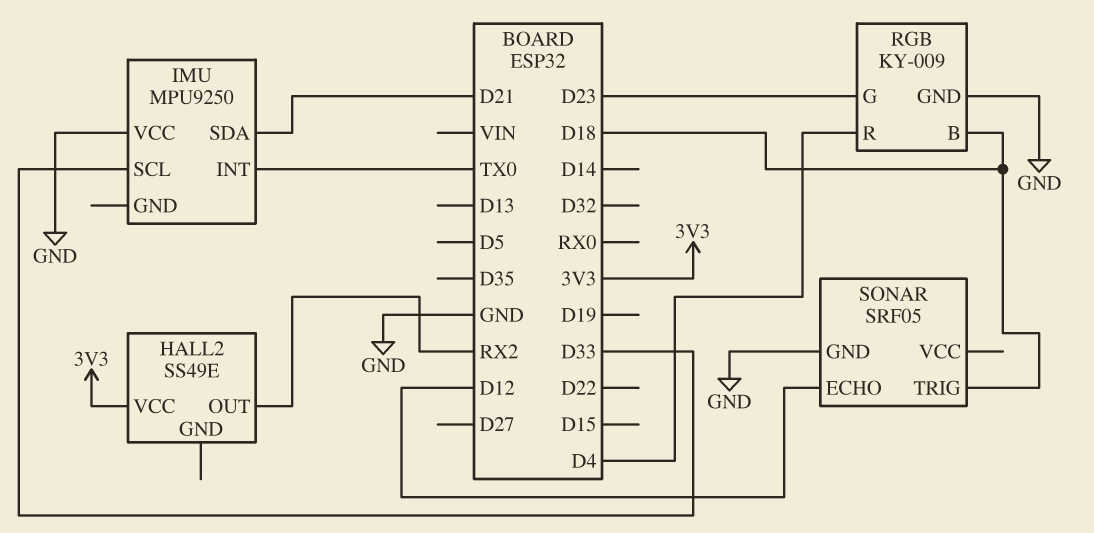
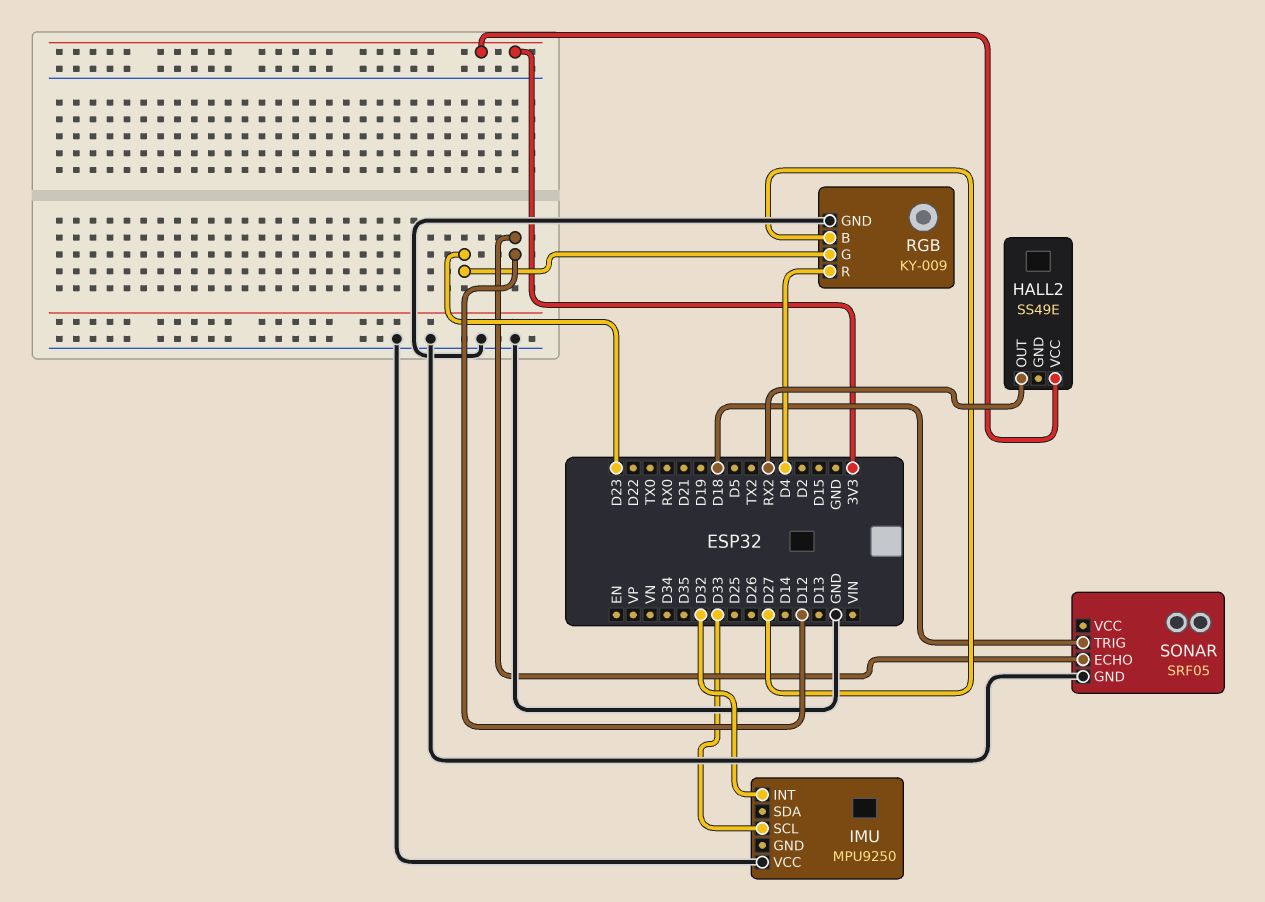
IMU pin INT: TX0 -> D32
IMU pin SDA: D21 -> none
RGB pin B: D18 -> D27

